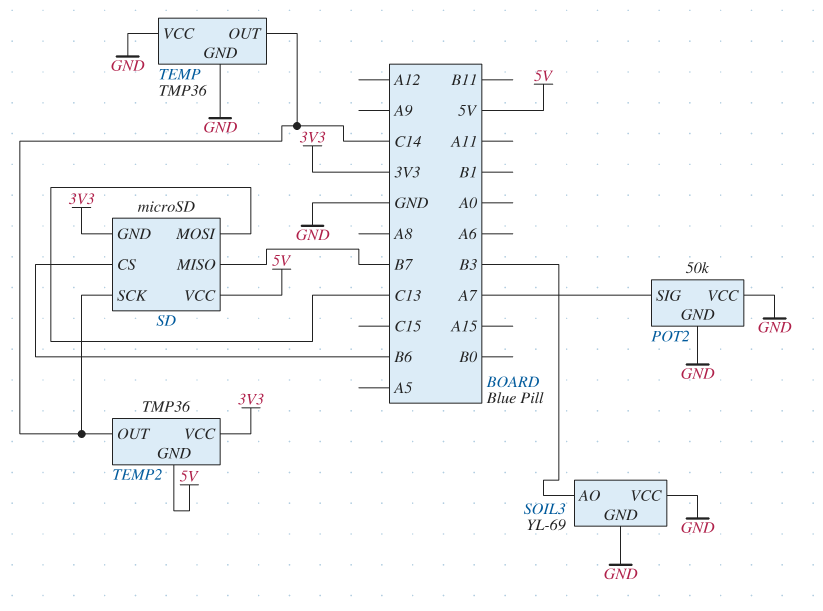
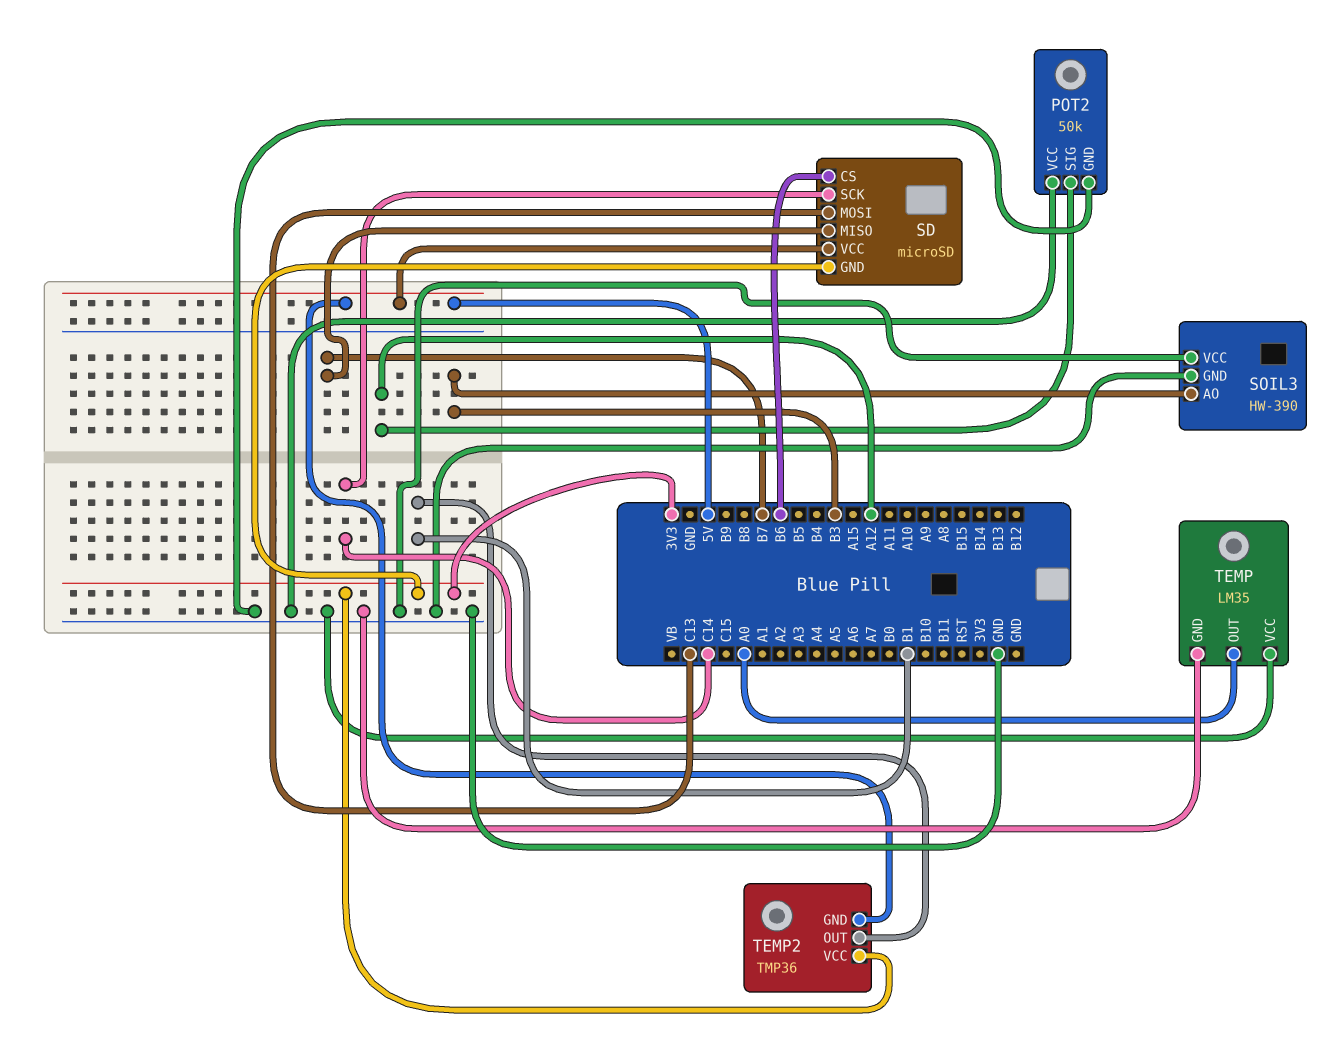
POT2 pin SIG: A7 -> A12
SOIL3: YL-69 -> HW-390
TEMP: TMP36 -> LM35
TEMP pin OUT: C14 -> A0
TEMP2 pin OUT: C14 -> B1

